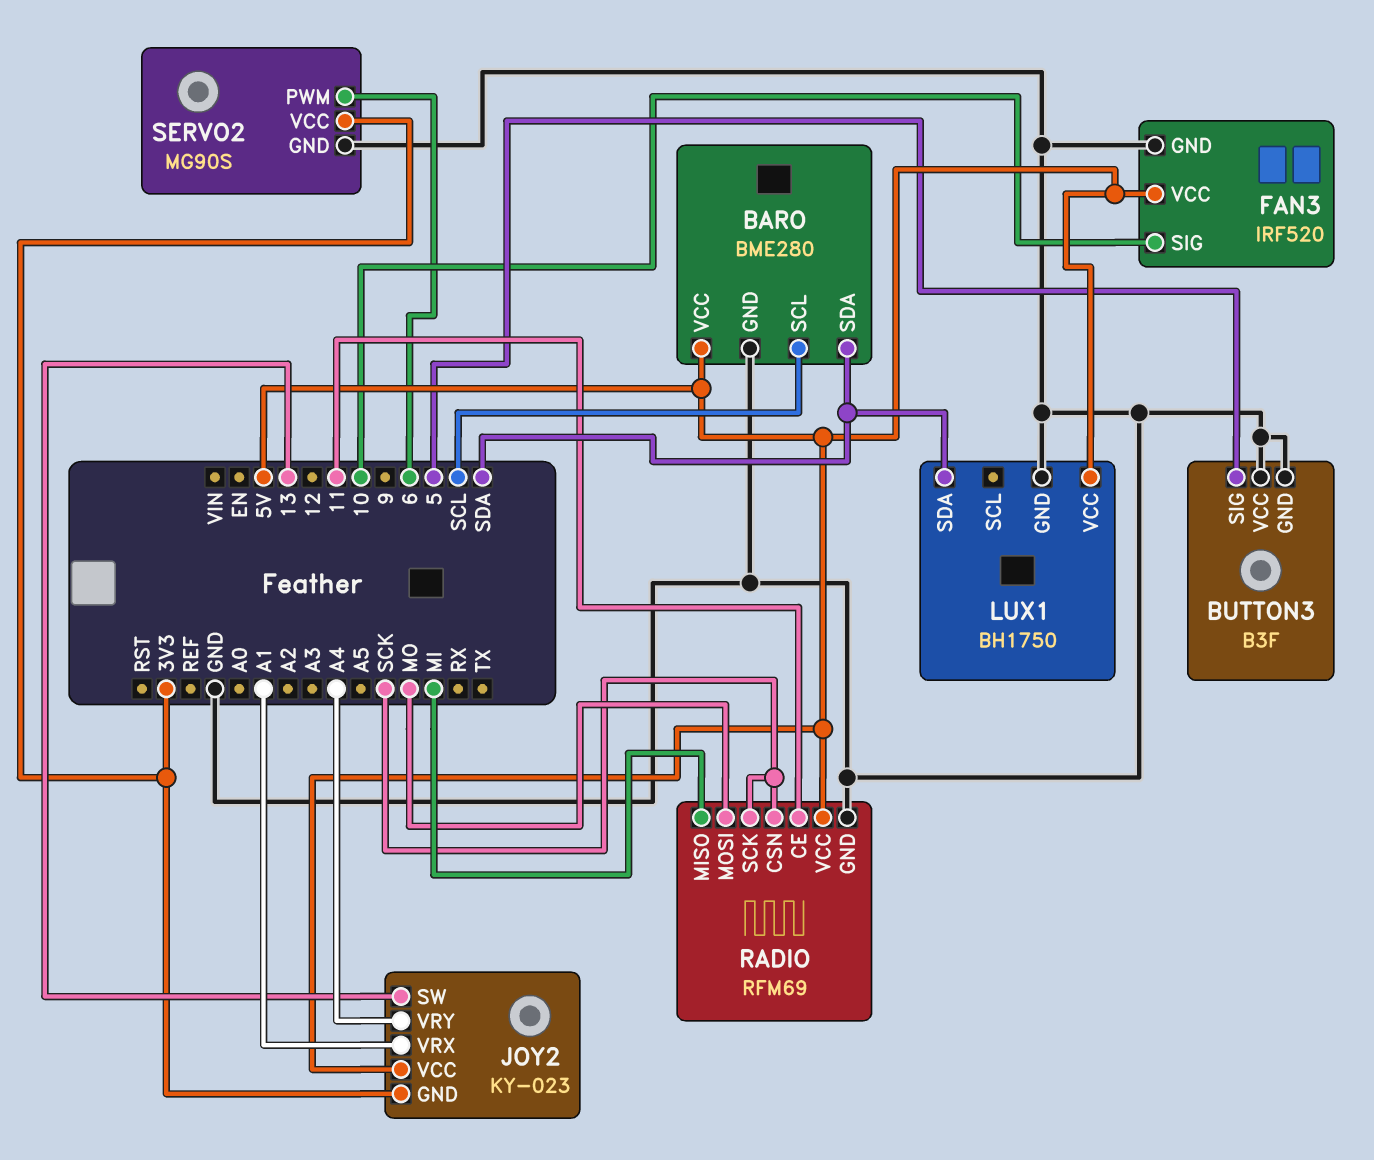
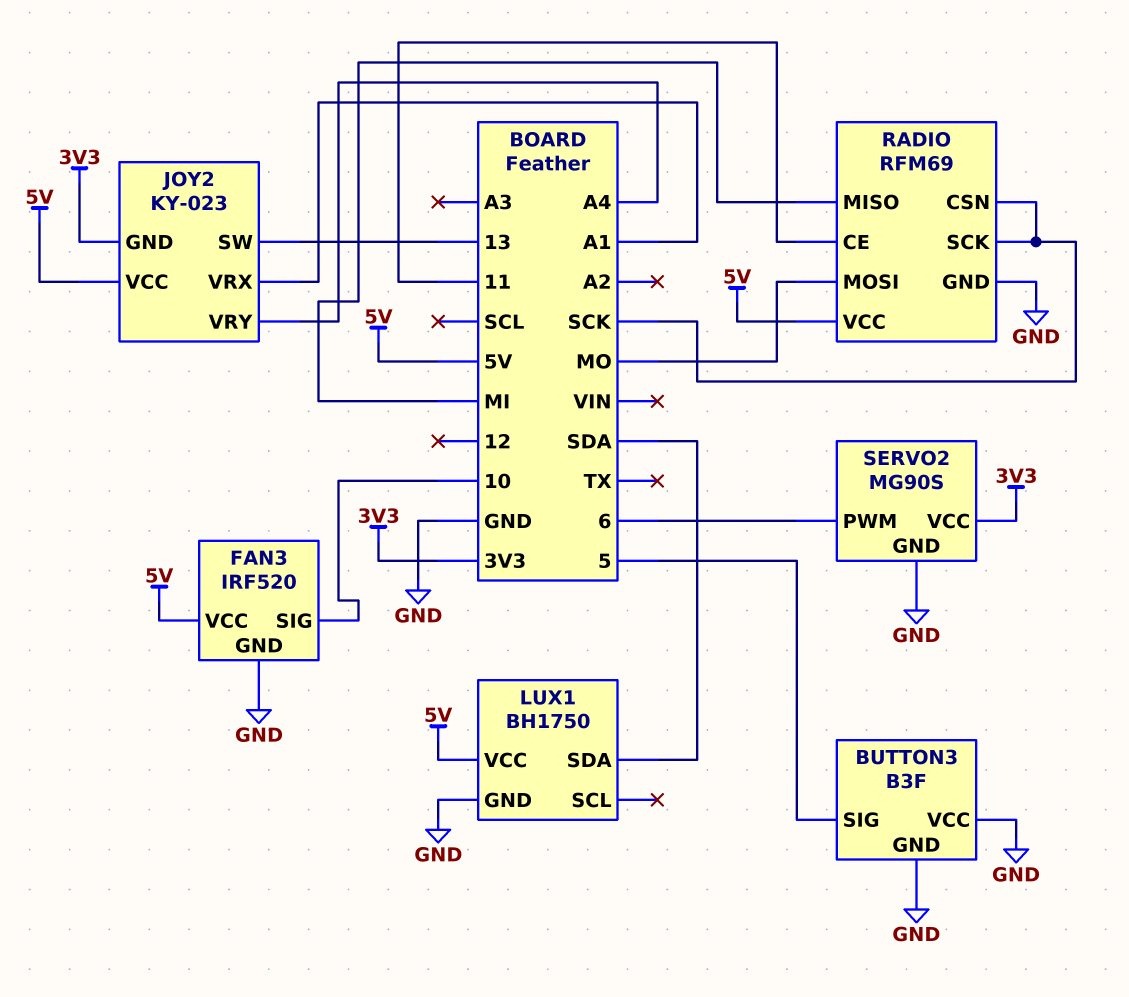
BARO: BME280 -> none
BARO pin GND: GND -> none
BARO pin SCL: SCL -> none
BARO pin SDA: SDA -> none
BARO pin VCC: 5V -> none

